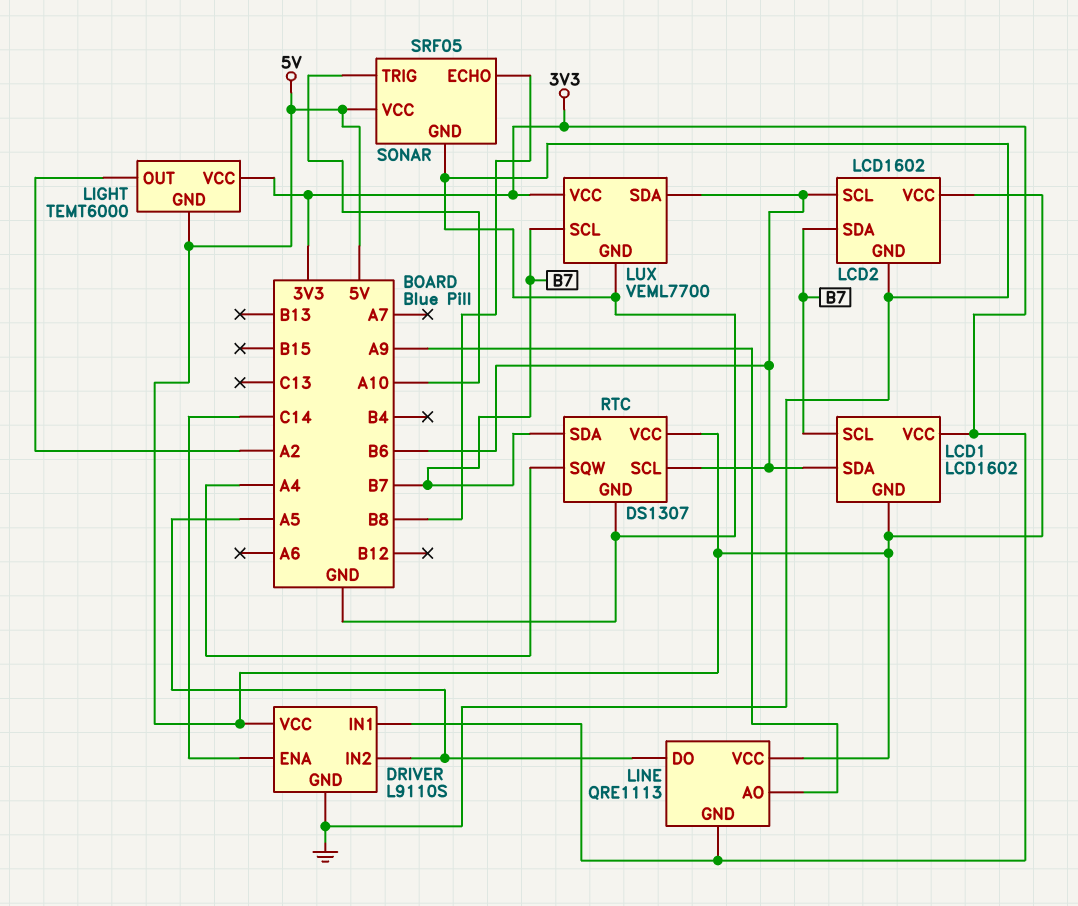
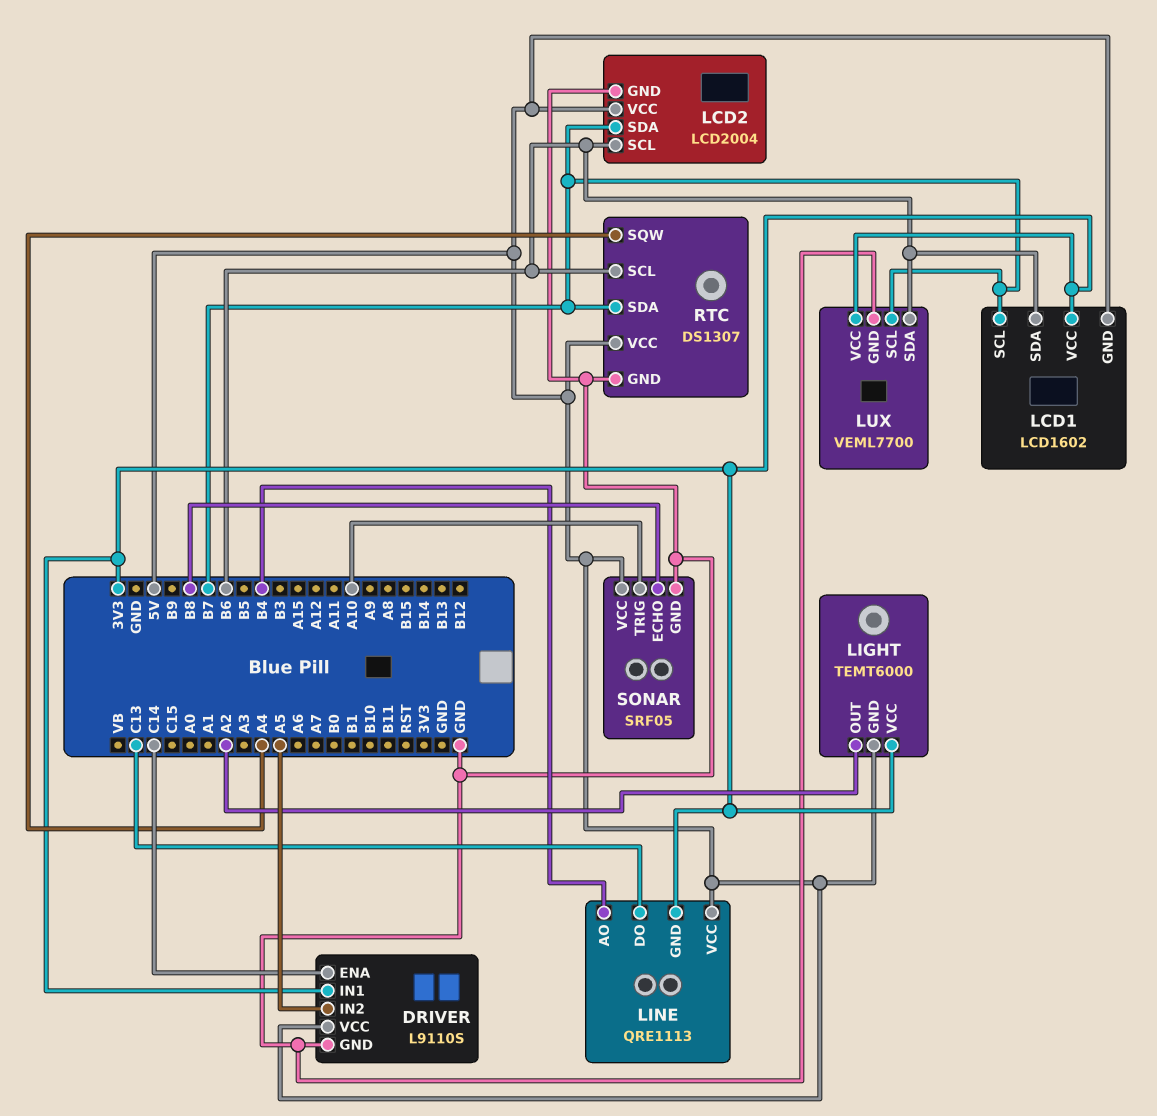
LCD2: LCD1602 -> LCD2004
LINE pin AO: A9 -> B4
LINE pin DO: A5 -> C13

